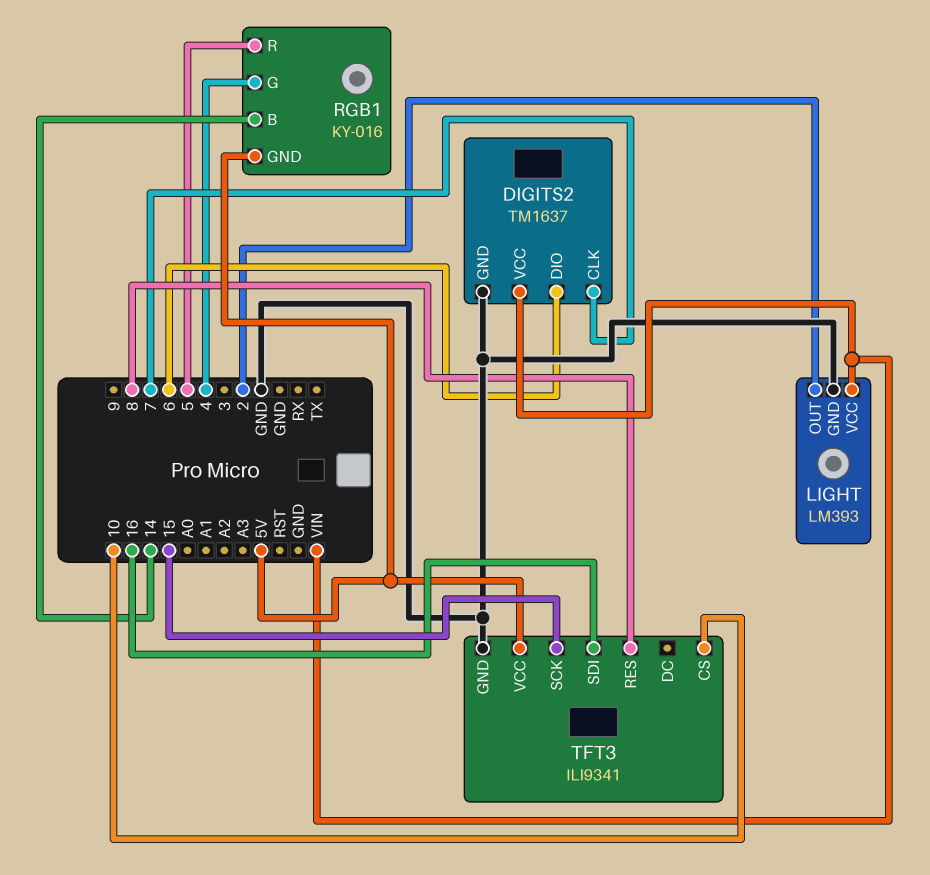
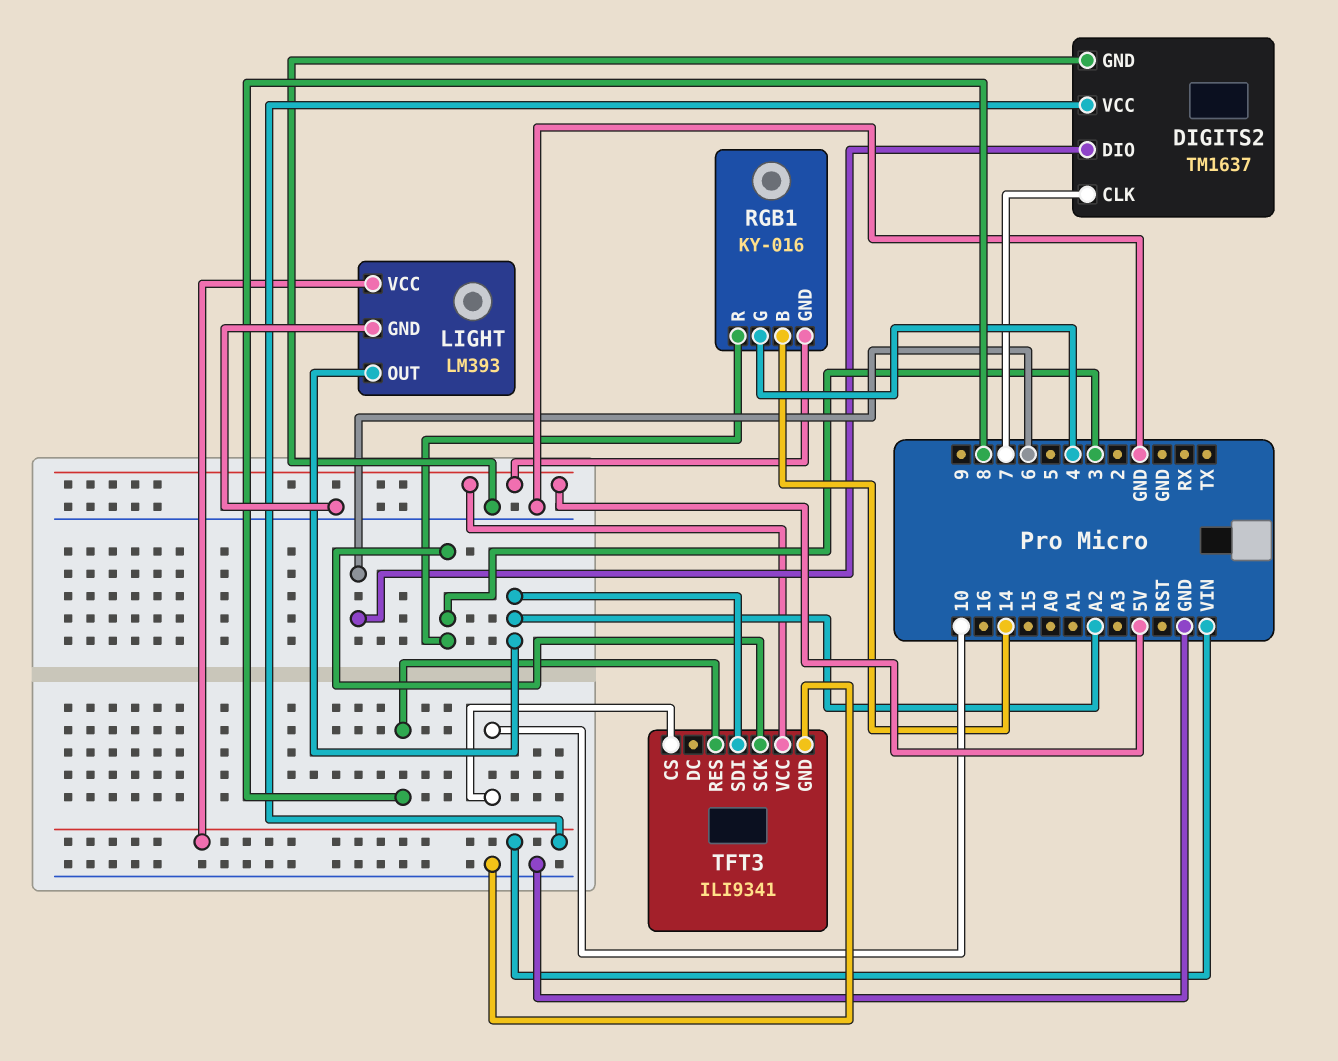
LIGHT pin OUT: 2 -> A2
RGB1 pin R: 5 -> 3
TFT3 pin SCK: 15 -> 3
TFT3 pin SDI: 16 -> A2

